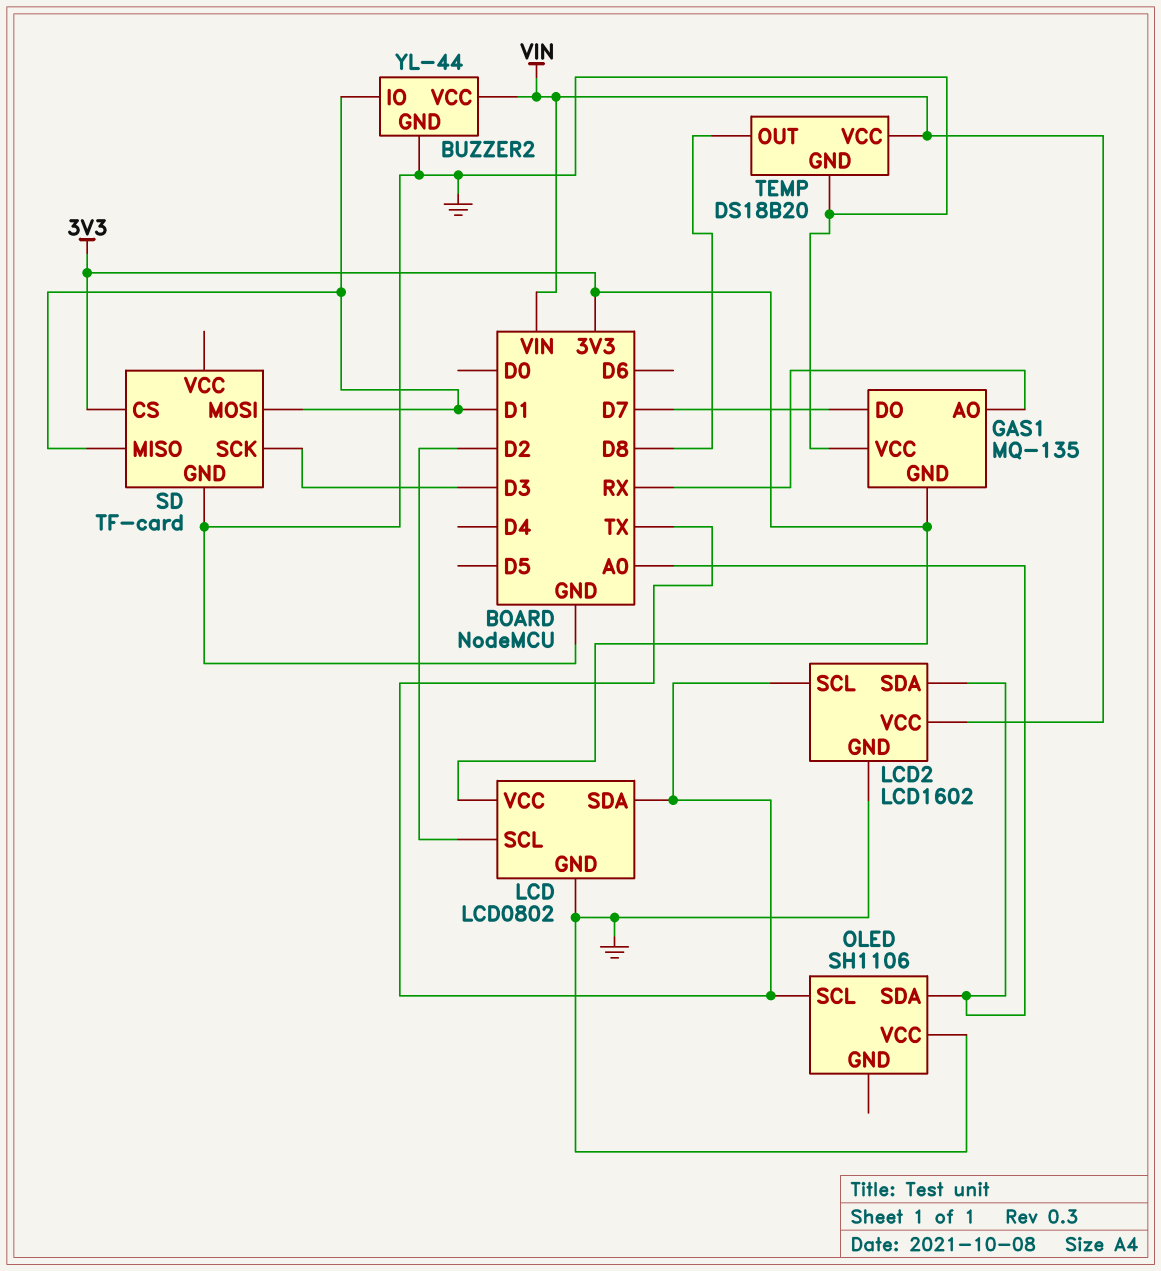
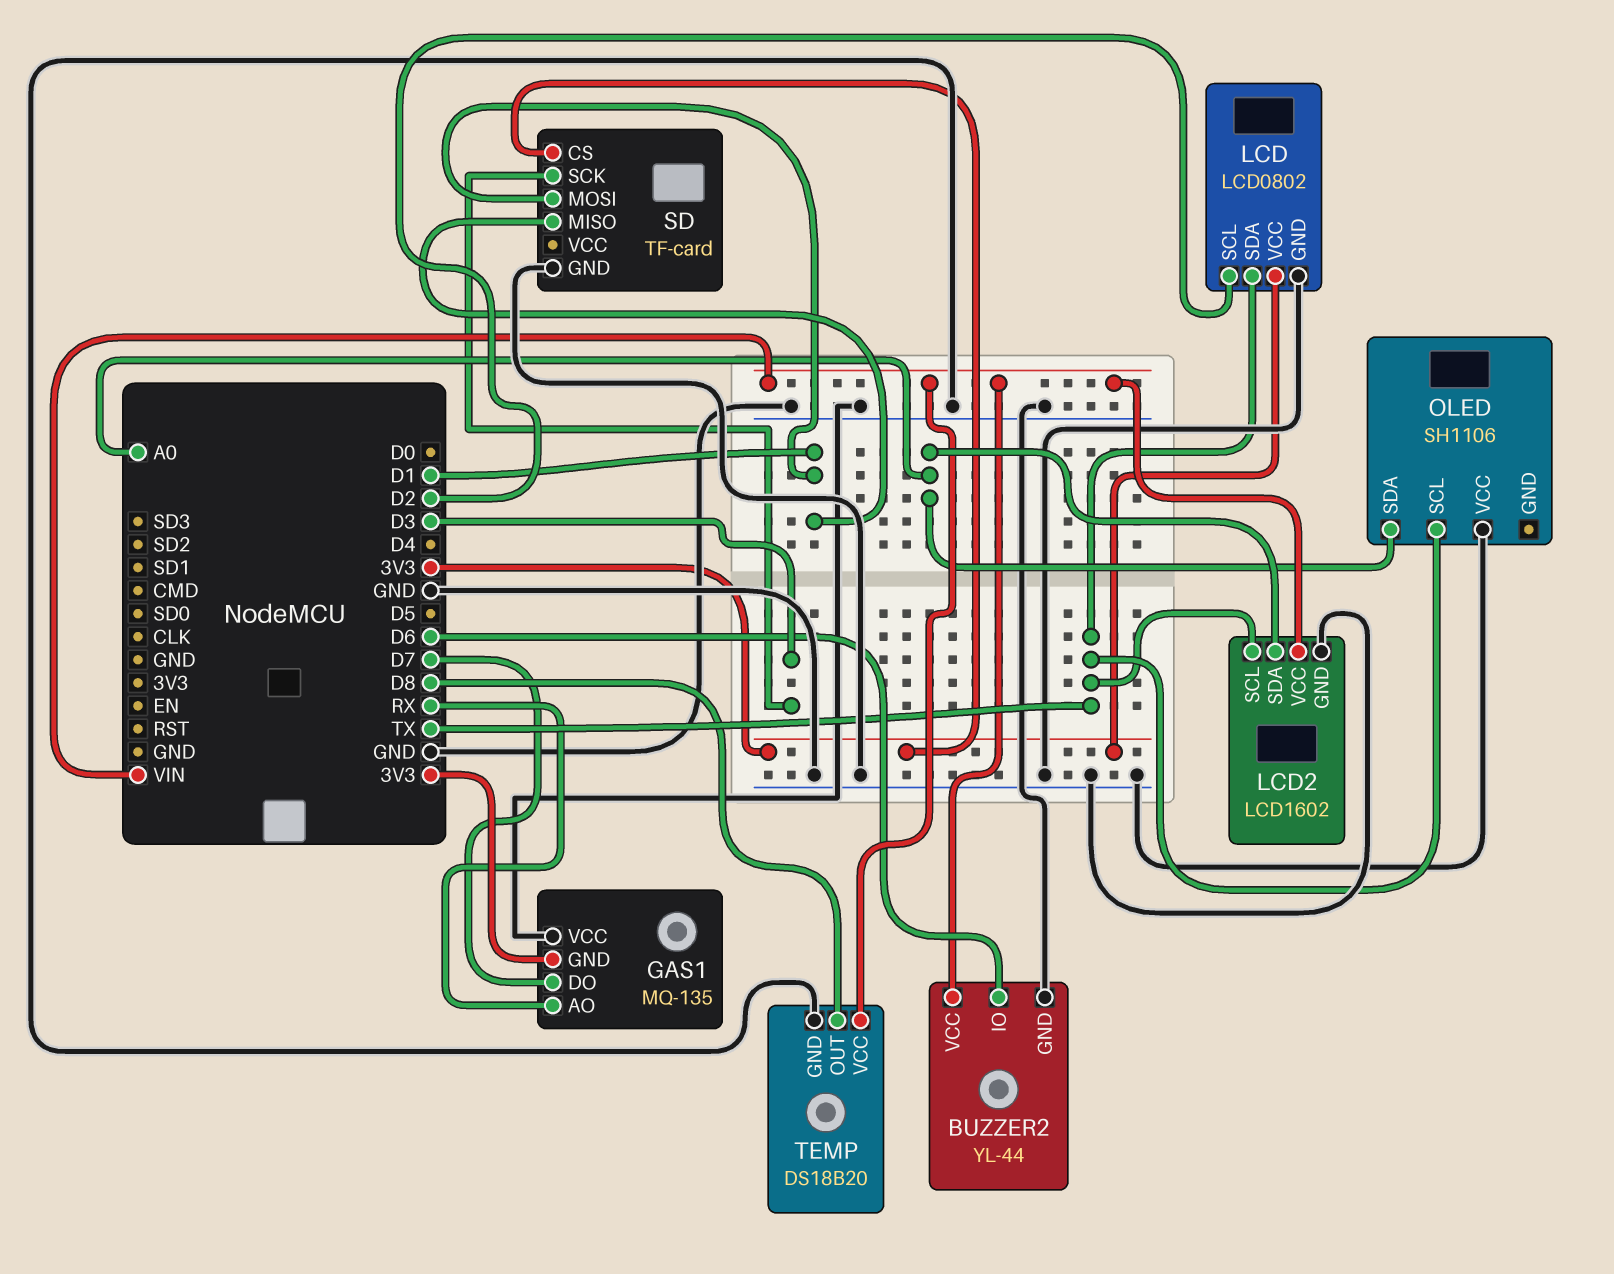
BUZZER2 pin IO: D1 -> D6

